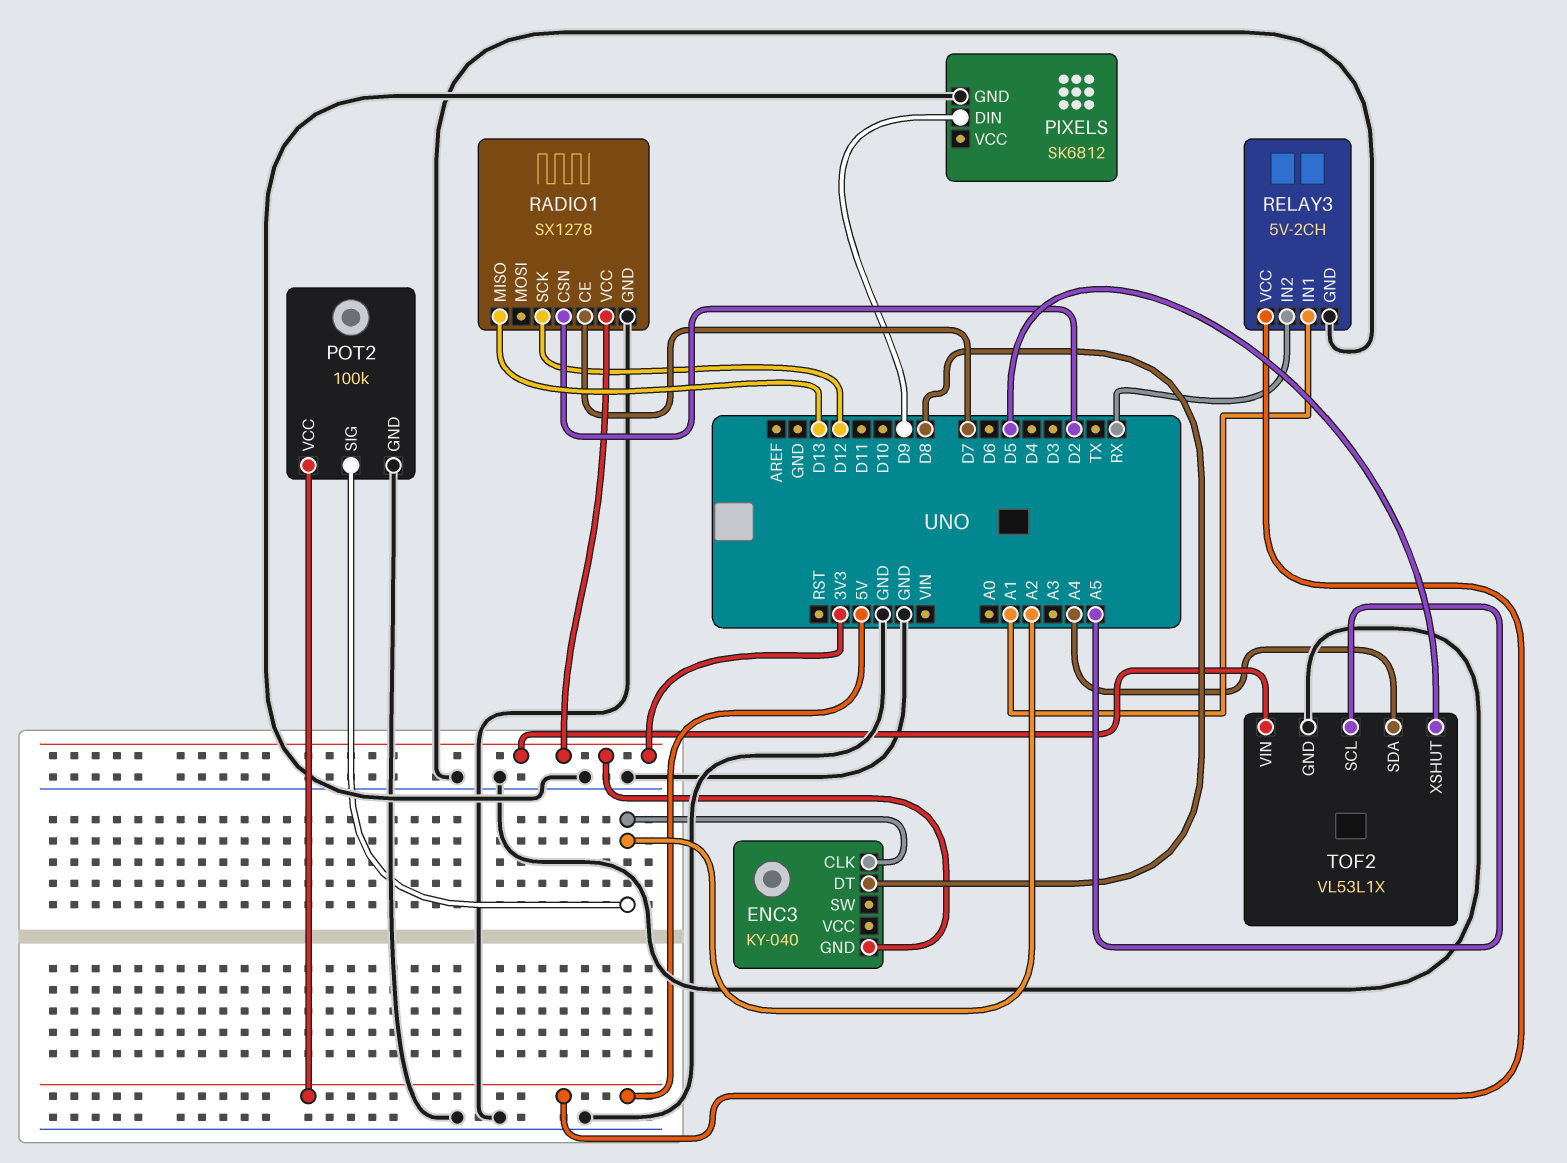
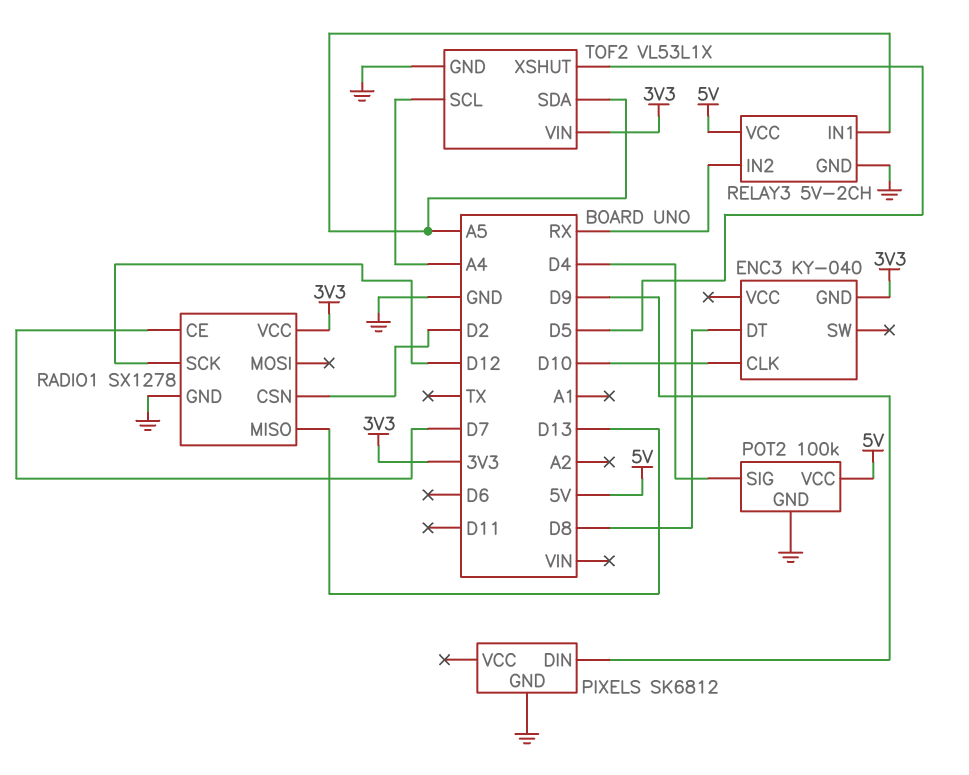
ENC3 pin CLK: A2 -> D10
POT2 pin SIG: A2 -> D4
RELAY3 pin IN1: A1 -> A5
TOF2 pin SCL: A5 -> A4
TOF2 pin SDA: A4 -> A5

